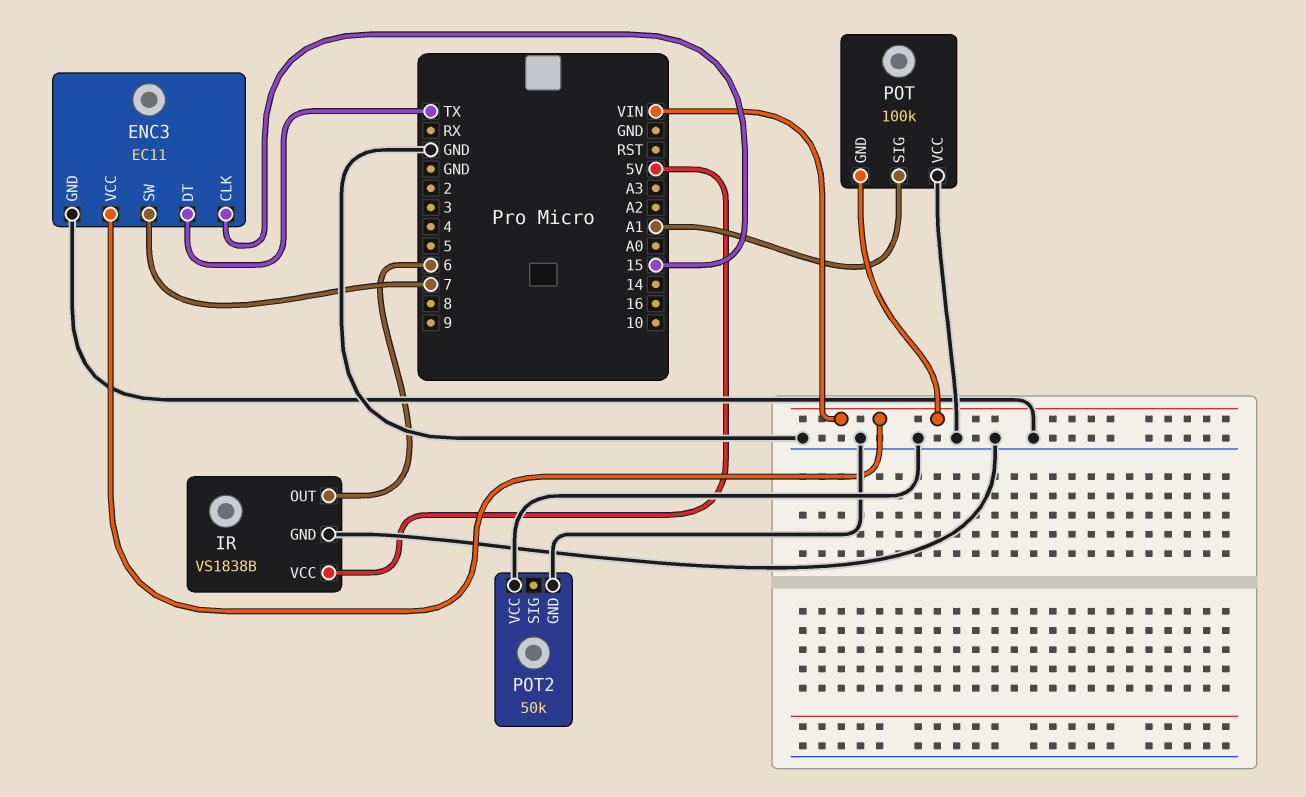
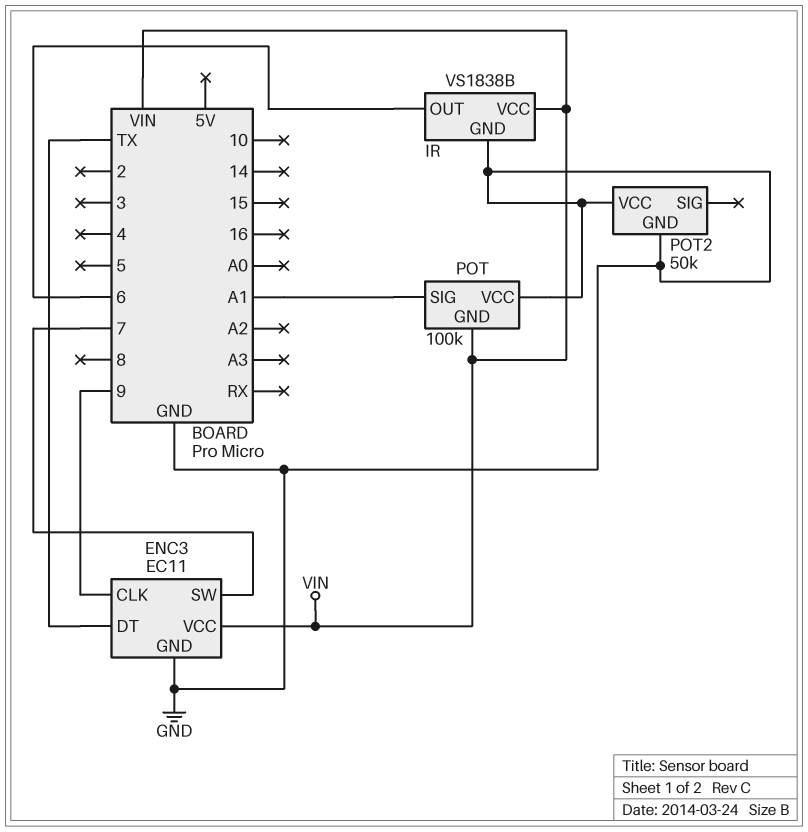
ENC3 pin CLK: 15 -> 9
IR pin VCC: 5V -> VIN

